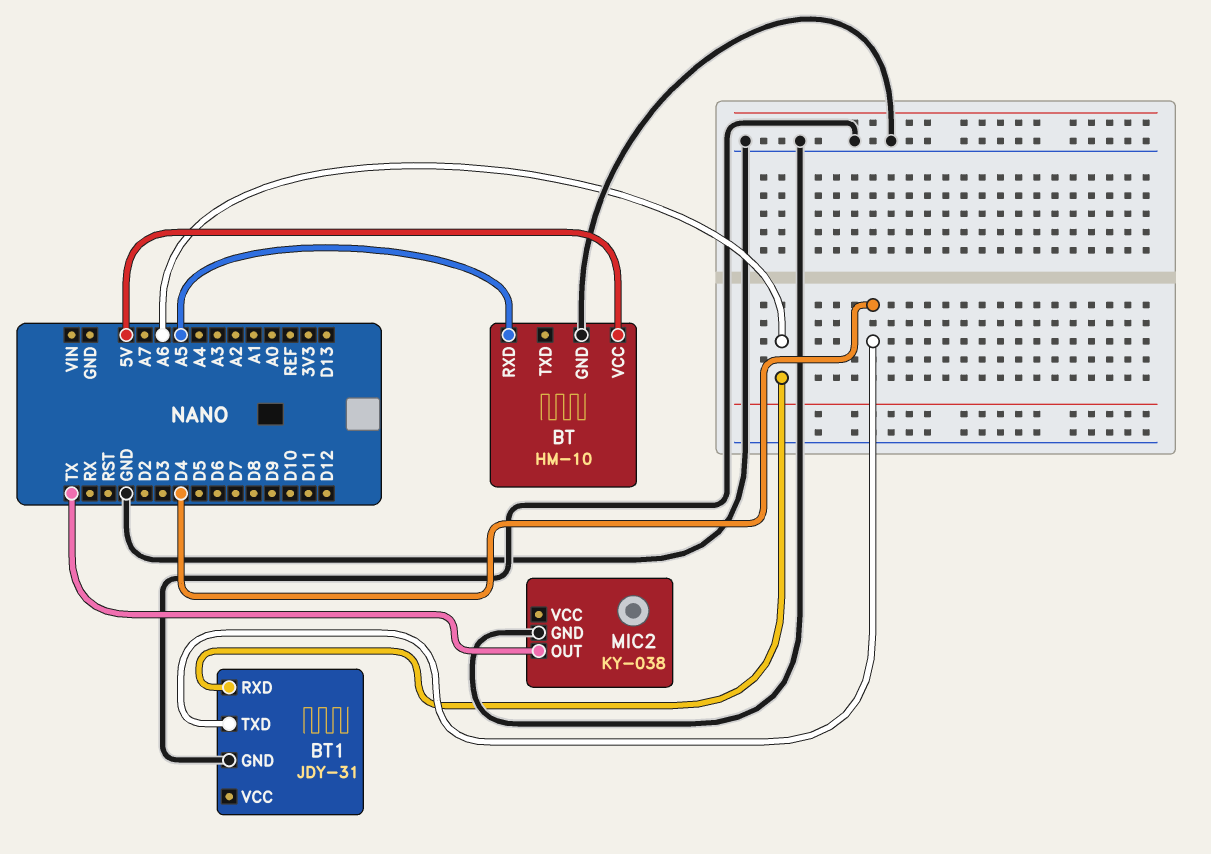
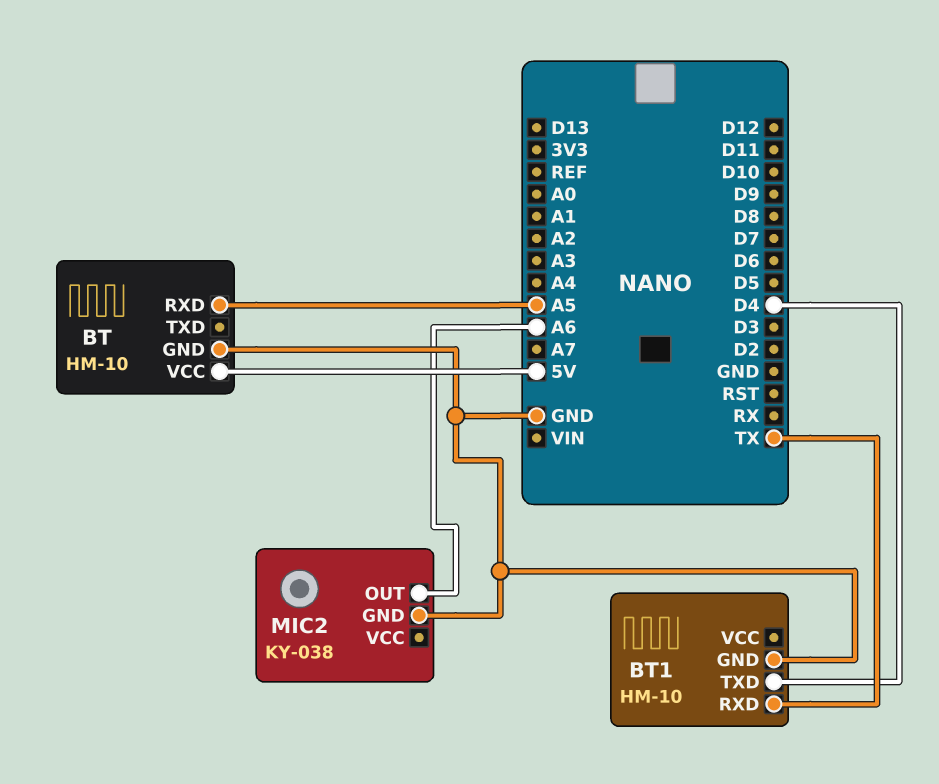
BT1: JDY-31 -> HM-10
BT1 pin RXD: A6 -> TX
MIC2 pin OUT: TX -> A6

